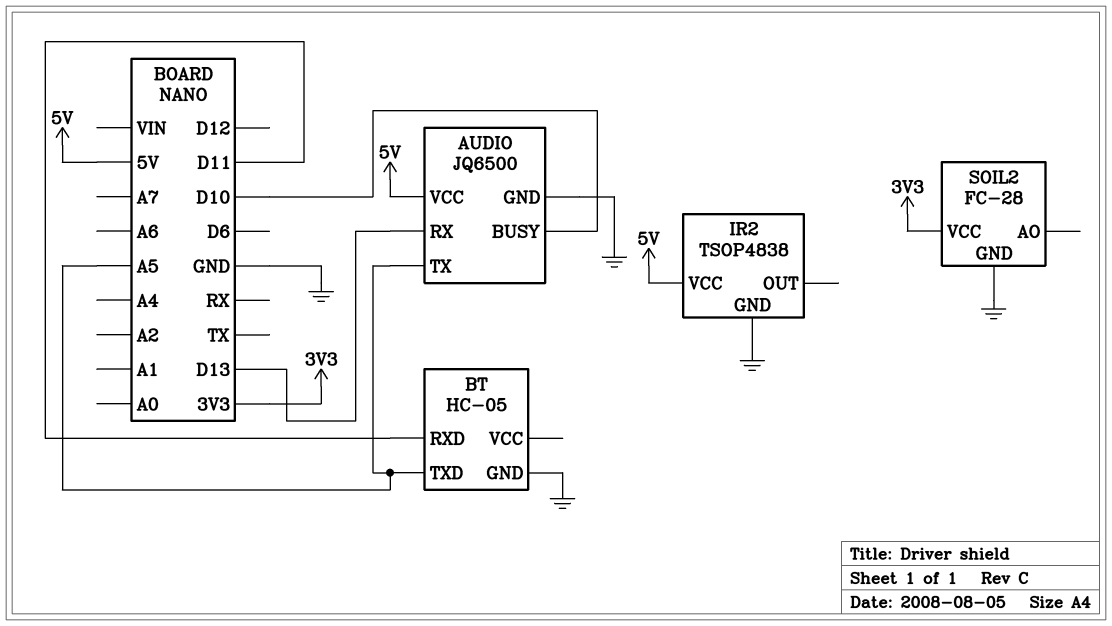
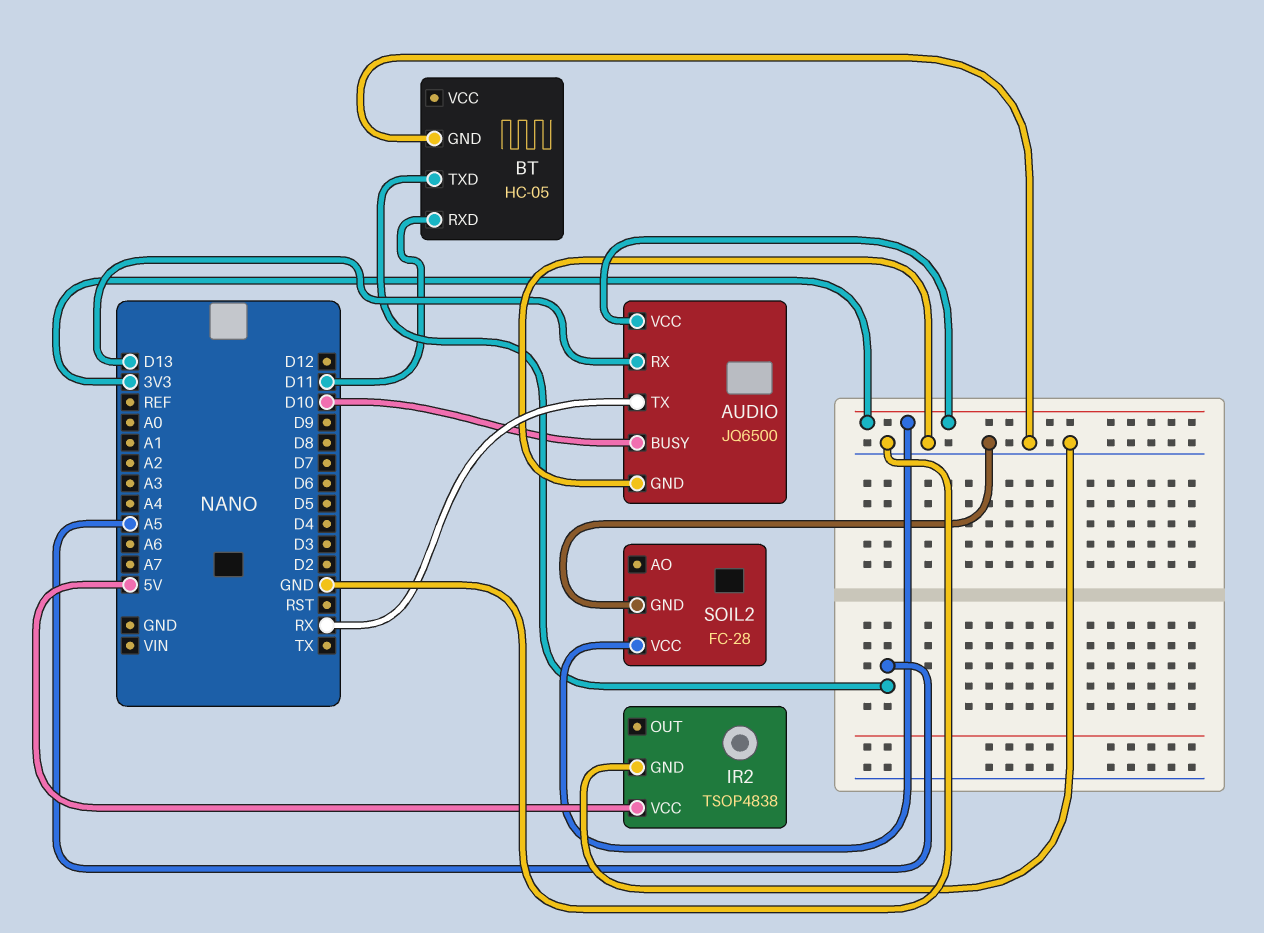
AUDIO pin TX: A5 -> RX
AUDIO pin VCC: 5V -> 3V3

